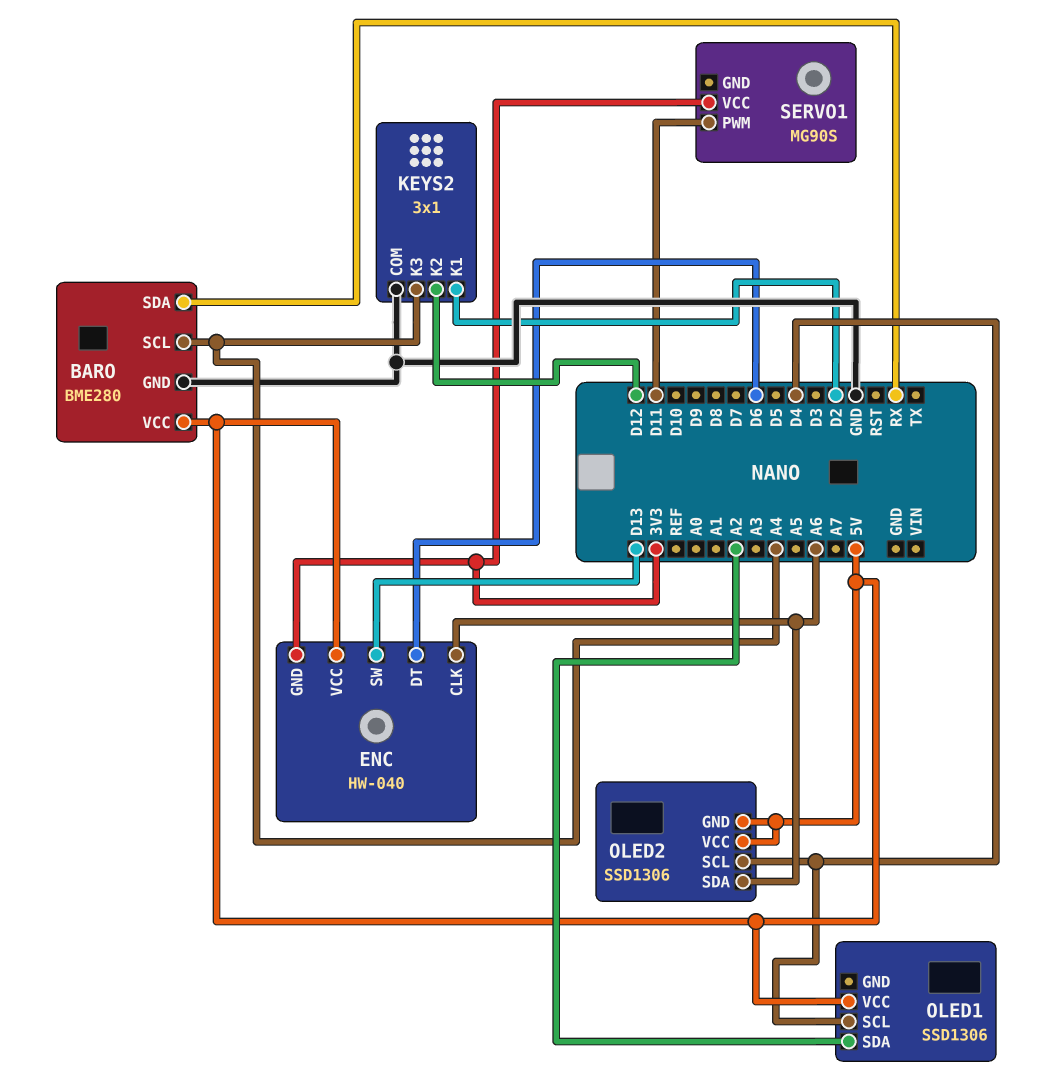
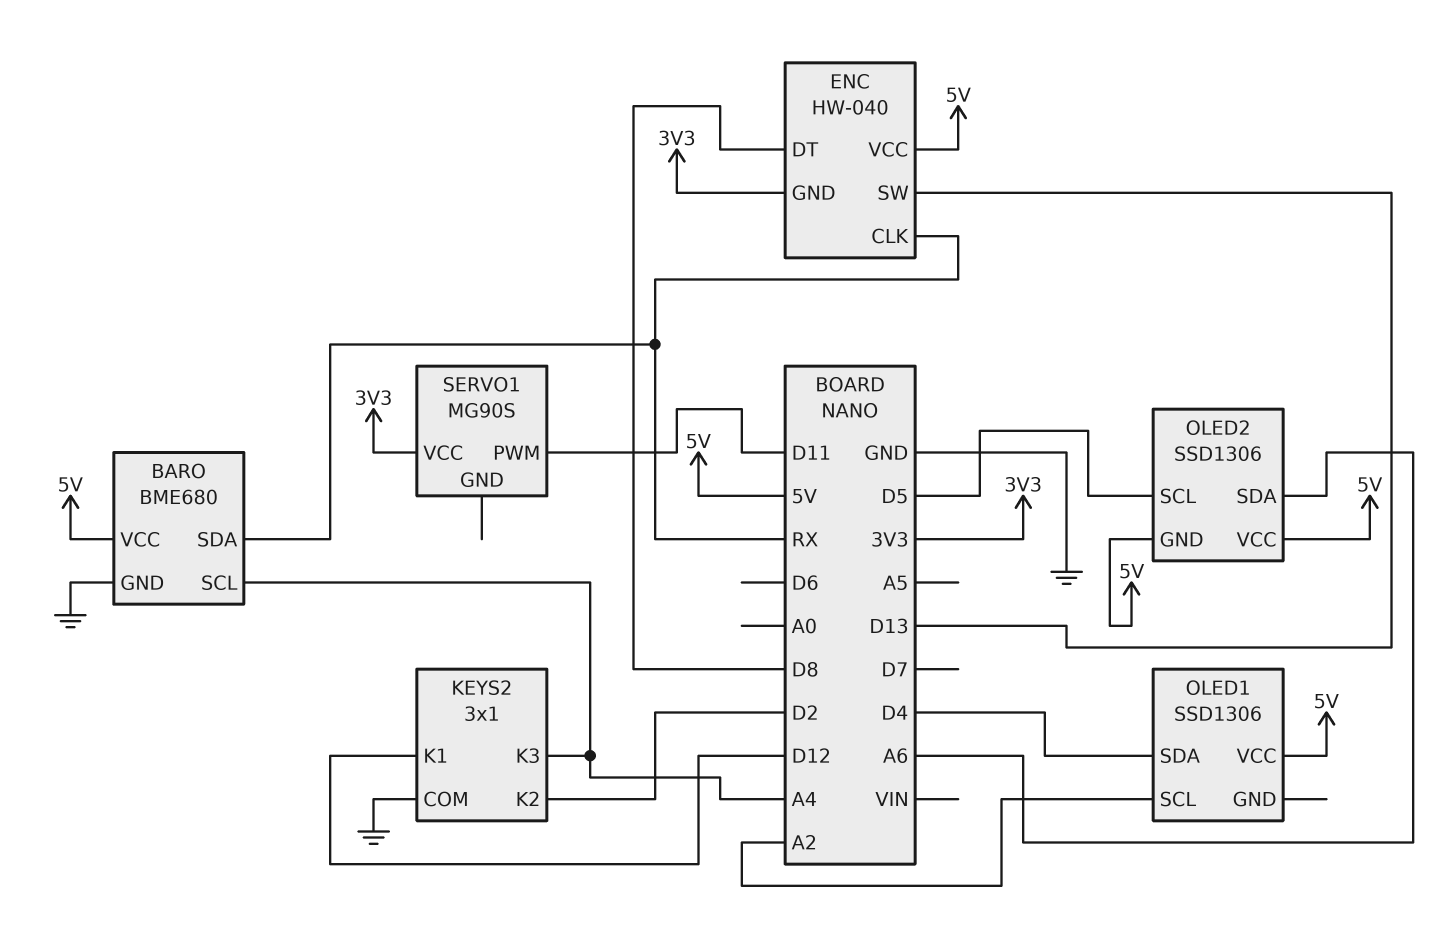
BARO: BME280 -> BME680
ENC pin CLK: A6 -> RX
ENC pin DT: D6 -> D8
KEYS2 pin K1: D2 -> D12
KEYS2 pin K2: D12 -> D2
OLED1 pin SCL: D4 -> A2
OLED1 pin SDA: A2 -> D4
OLED2 pin SCL: D4 -> D5

